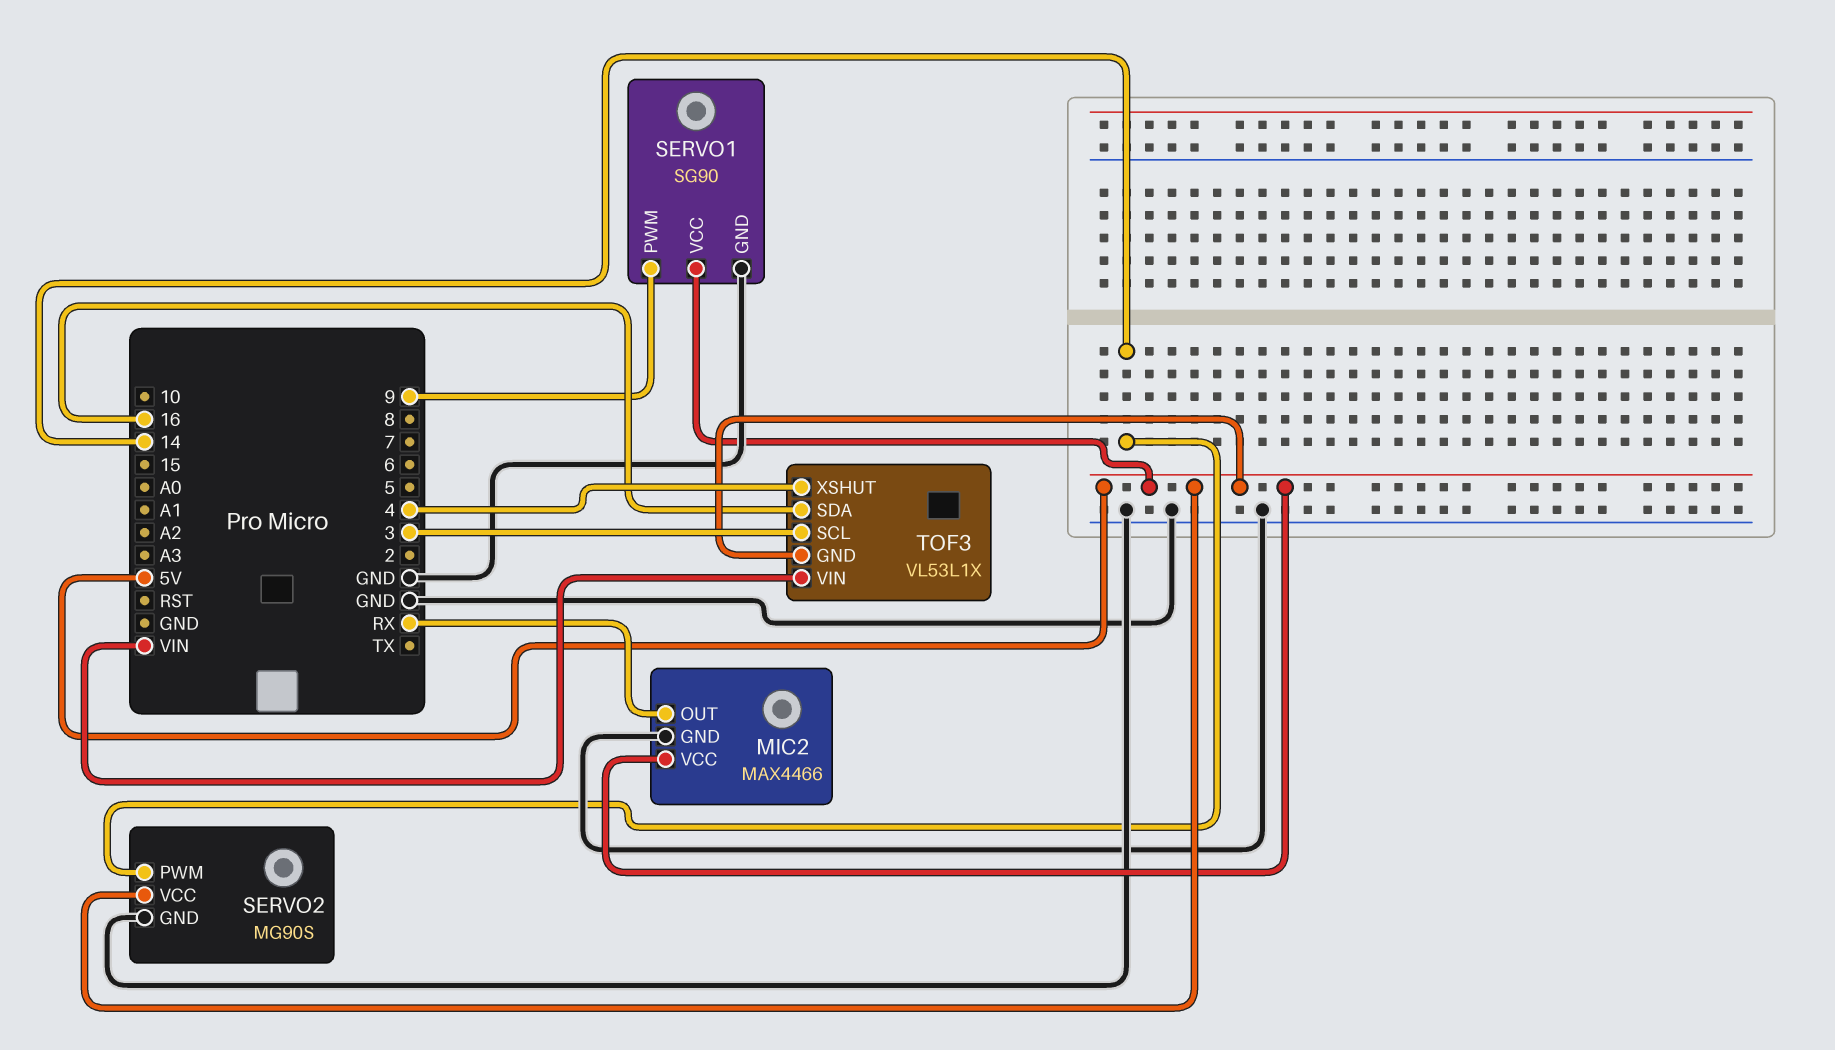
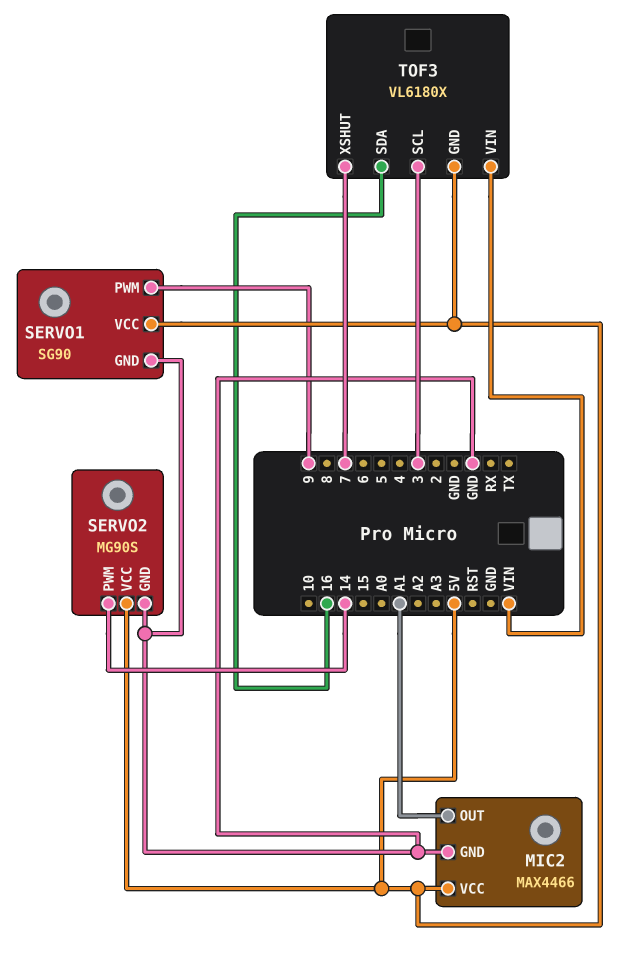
MIC2 pin OUT: RX -> A1
TOF3: VL53L1X -> VL6180X
TOF3 pin XSHUT: 4 -> 7

